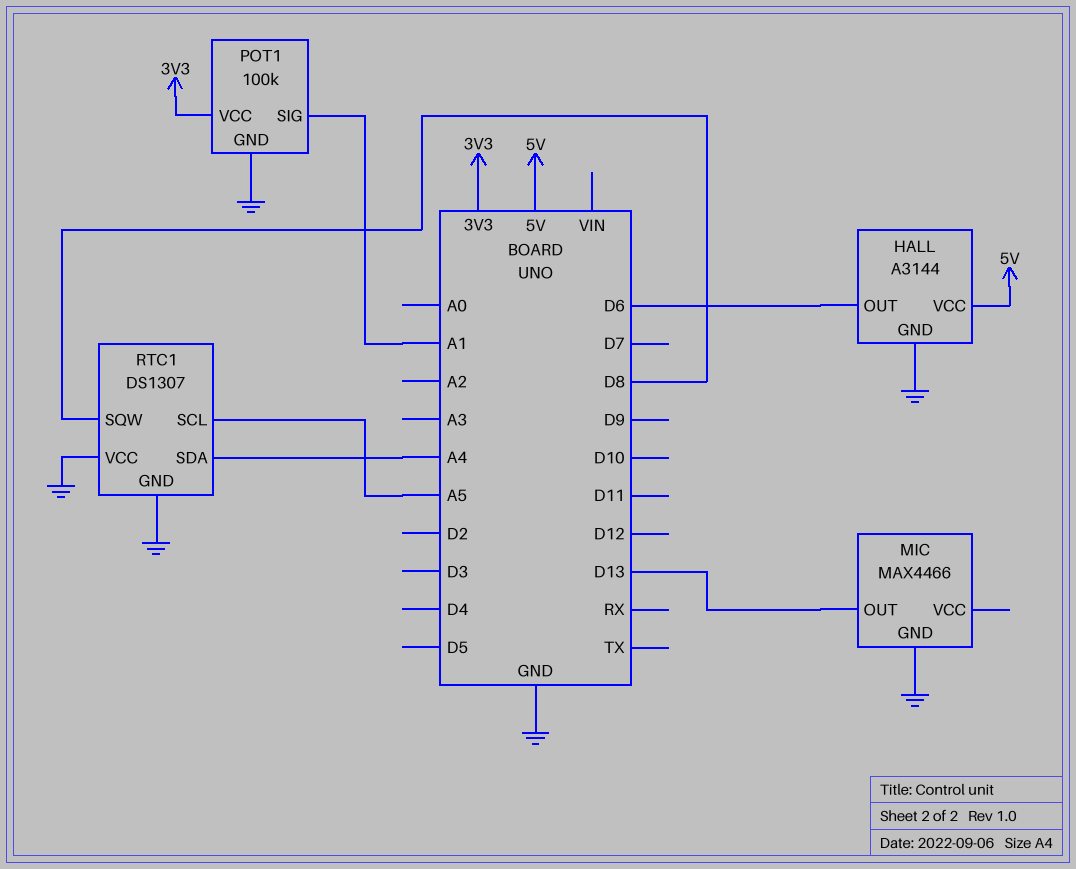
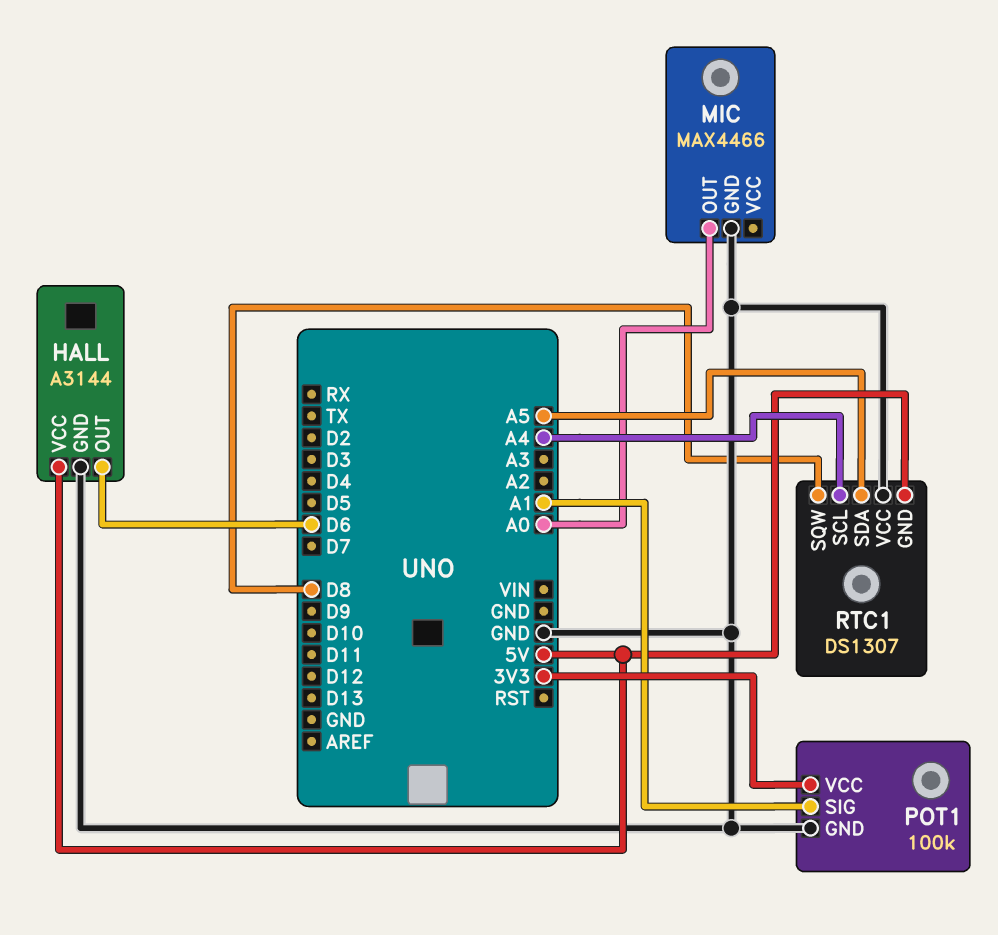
MIC pin OUT: D13 -> A0
RTC1 pin GND: GND -> 5V
RTC1 pin SCL: A5 -> A4
RTC1 pin SDA: A4 -> A5

